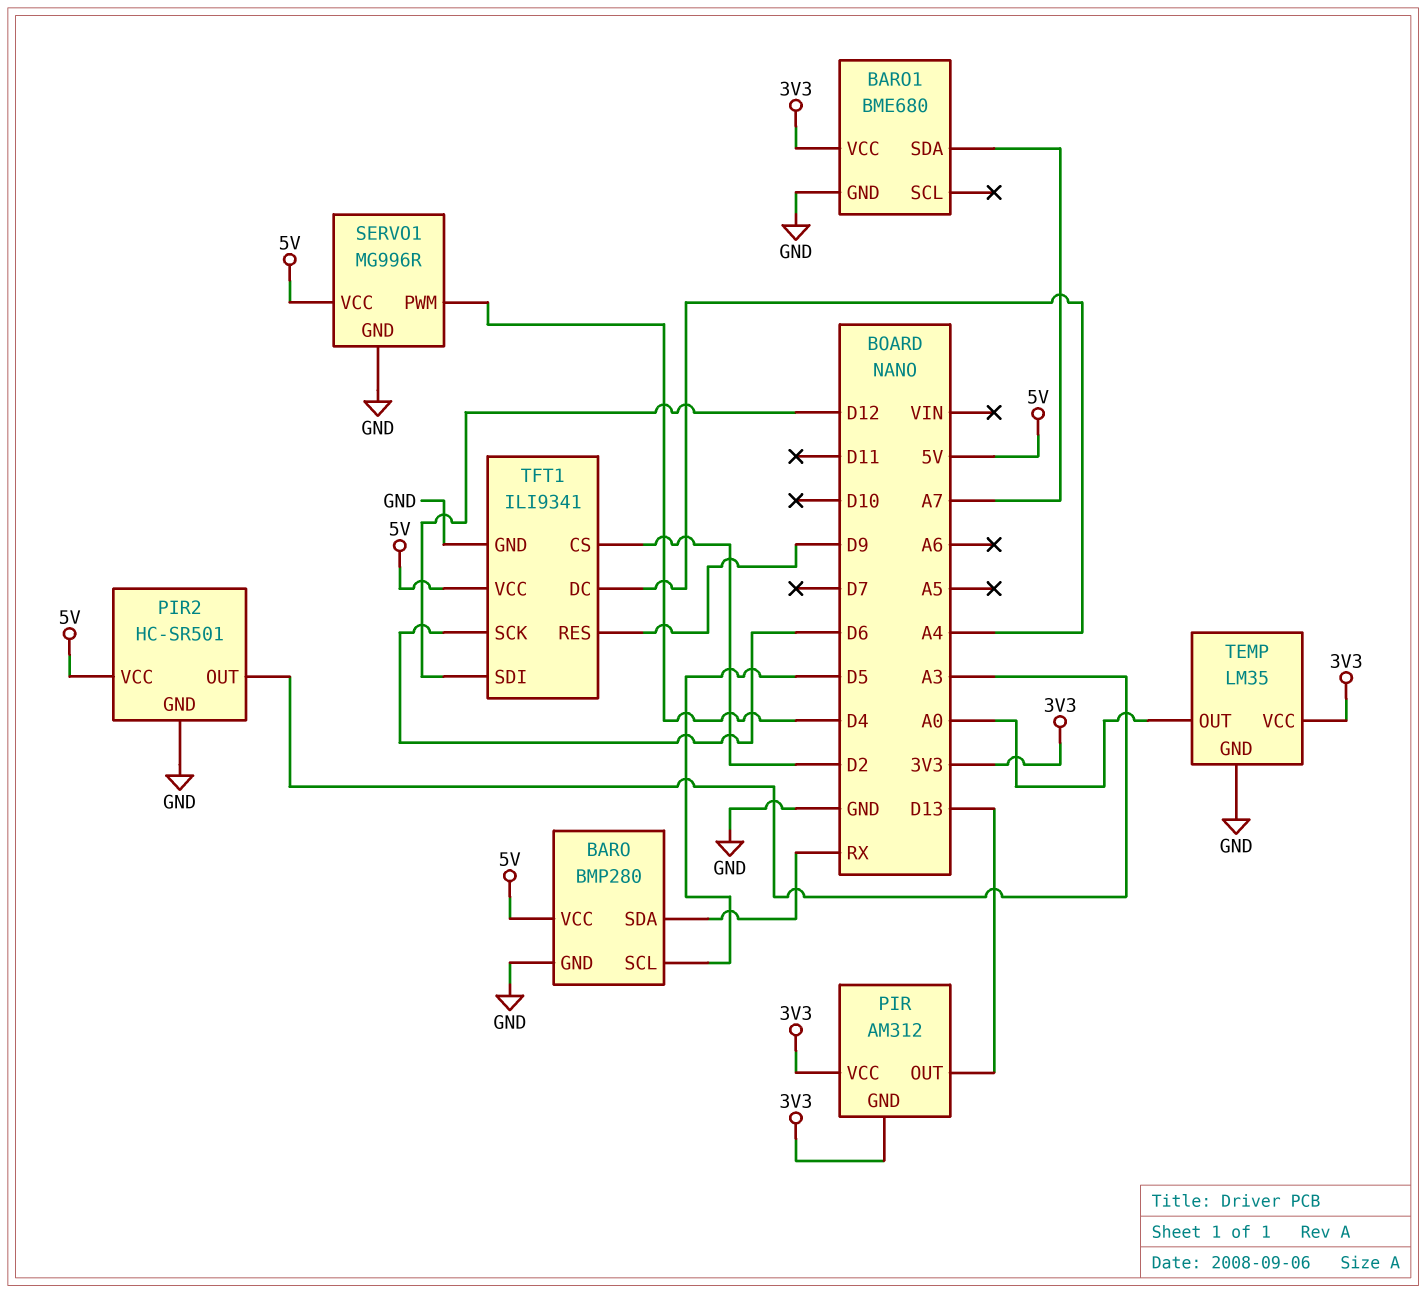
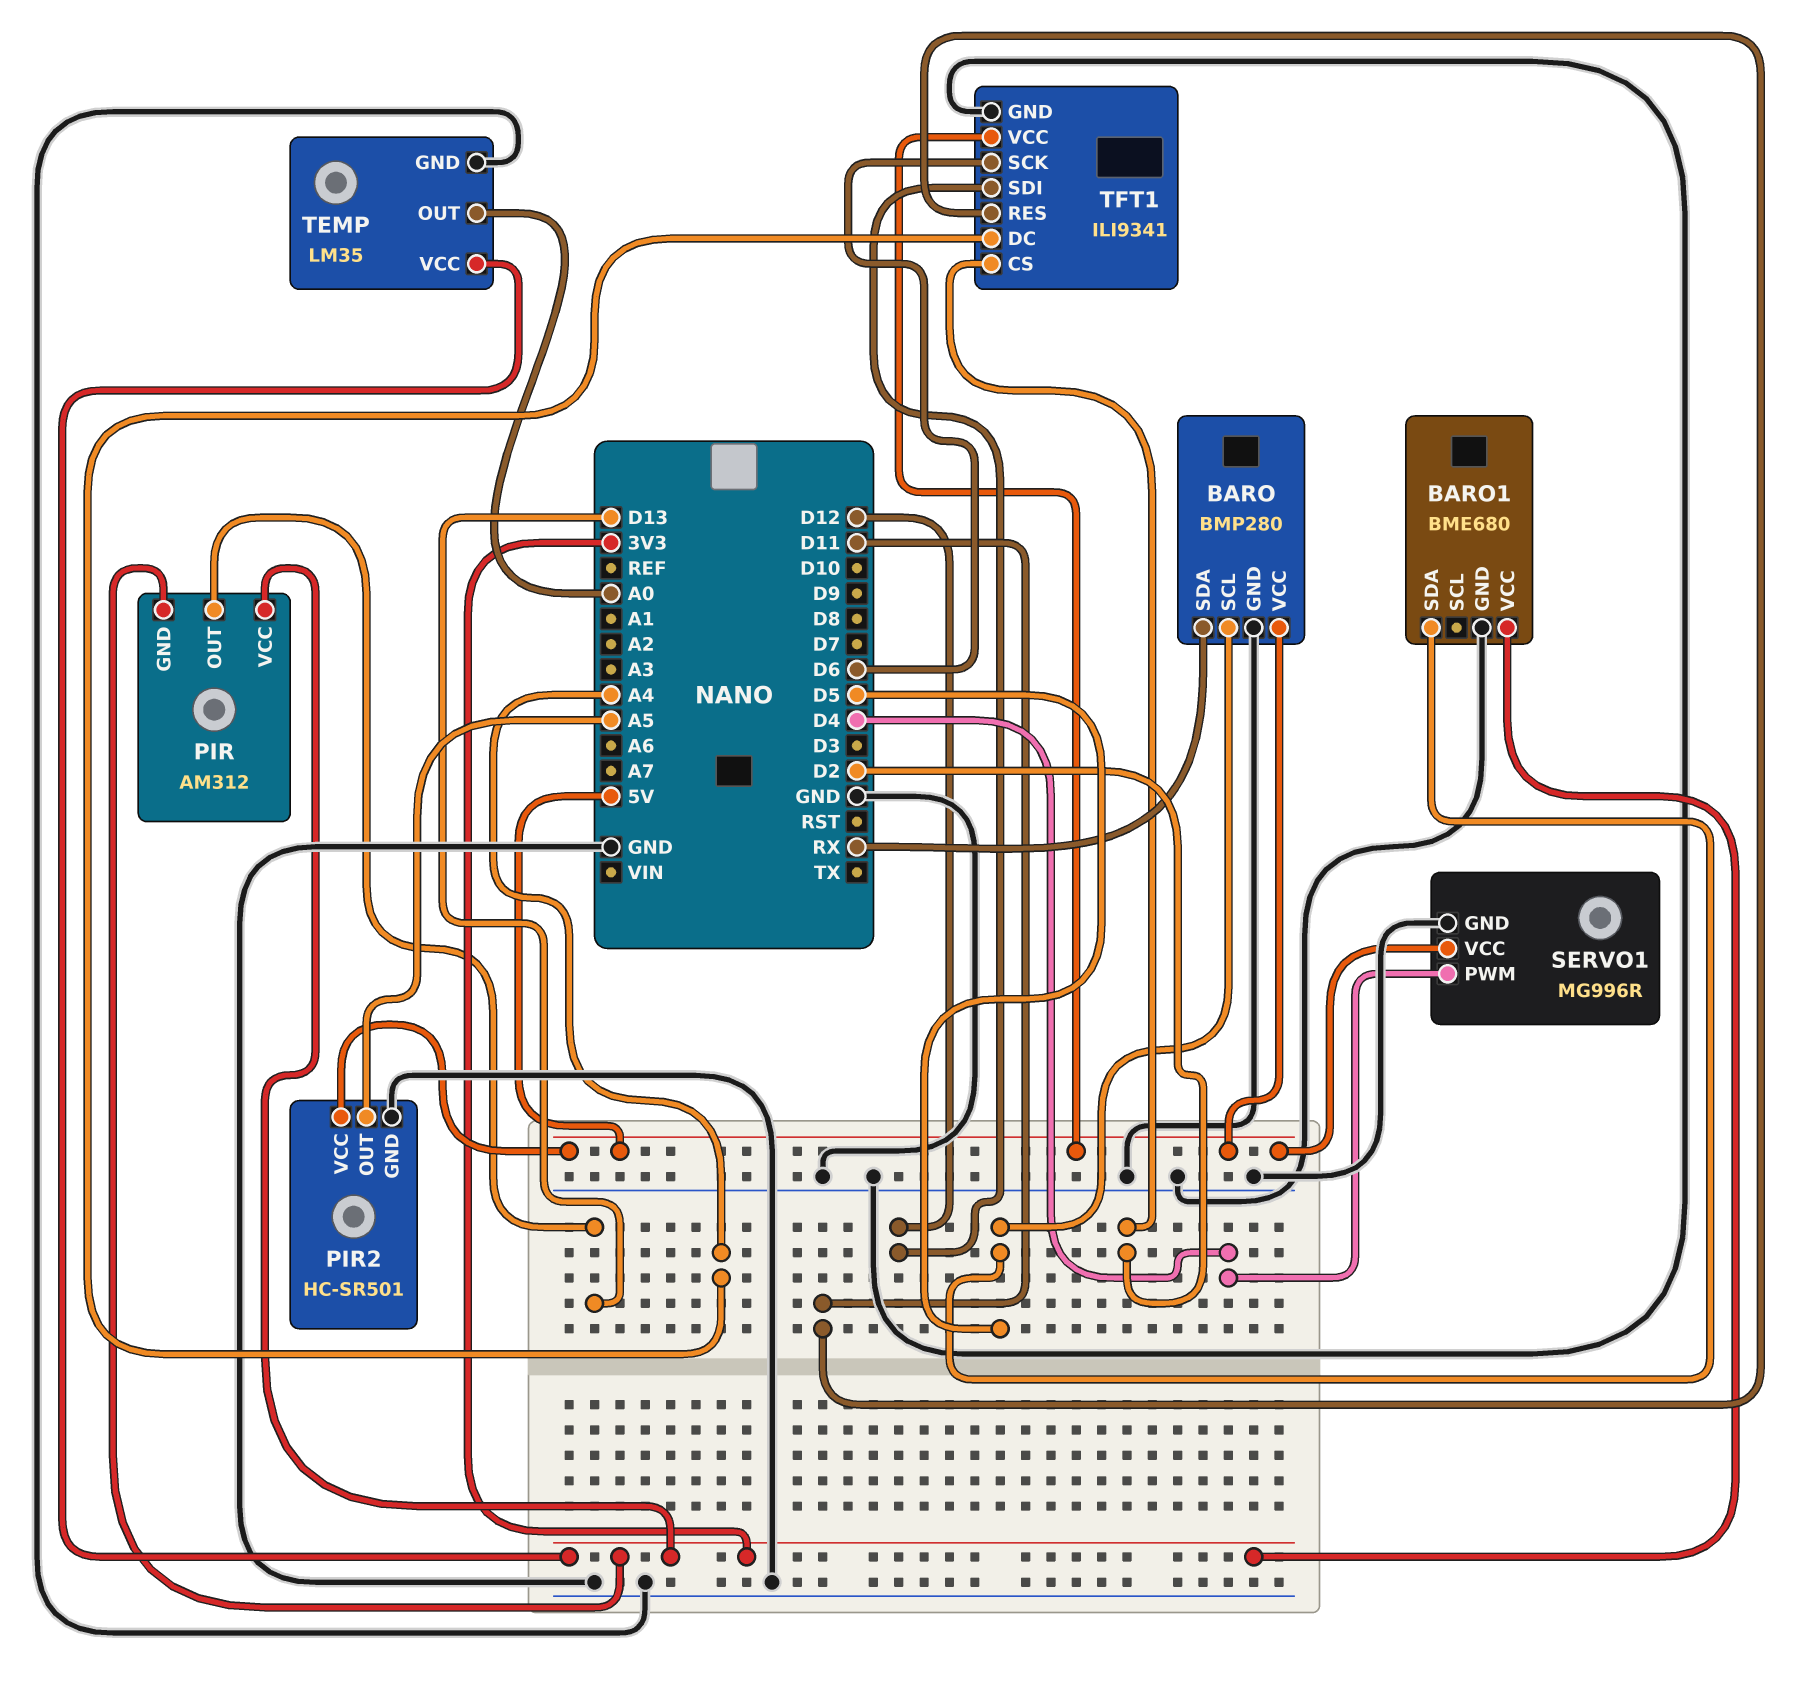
BARO1 pin SDA: A7 -> D5
PIR2 pin OUT: A3 -> A5
TFT1 pin RES: D9 -> D11

